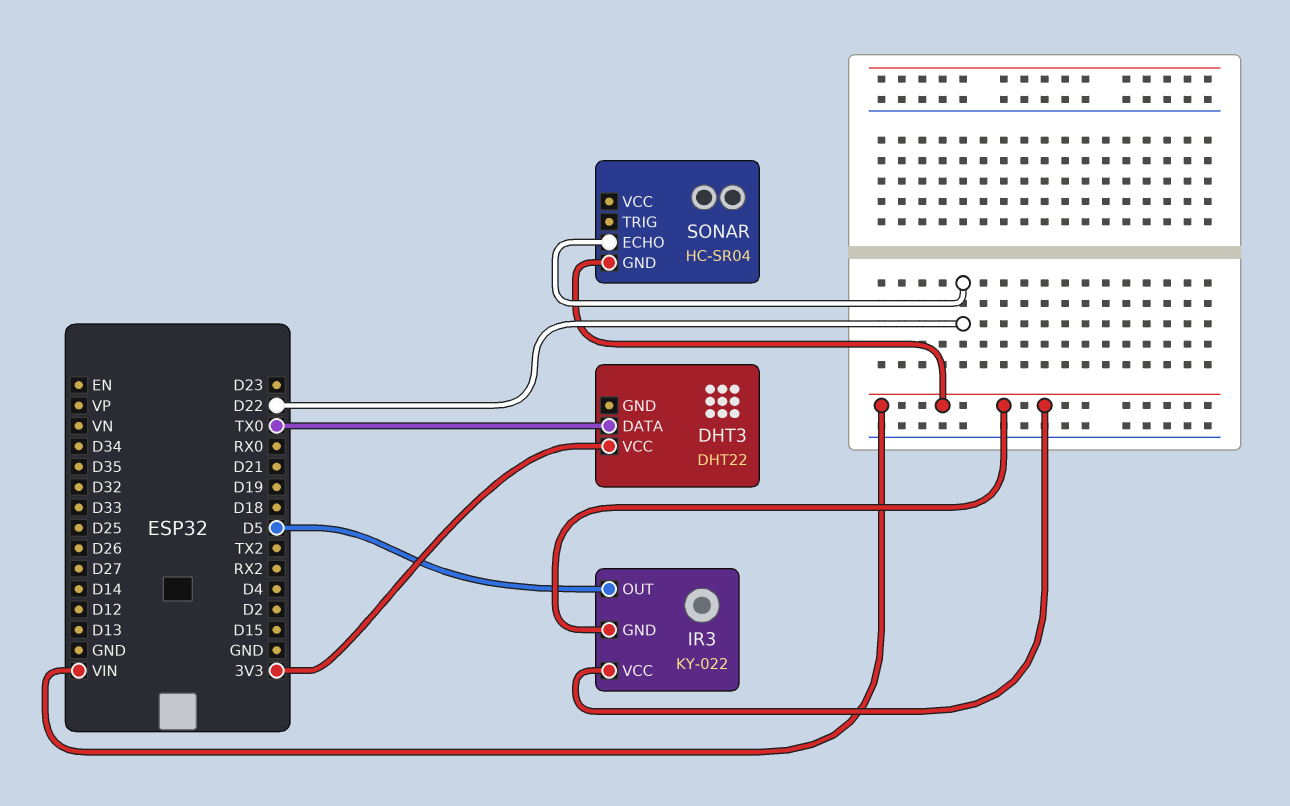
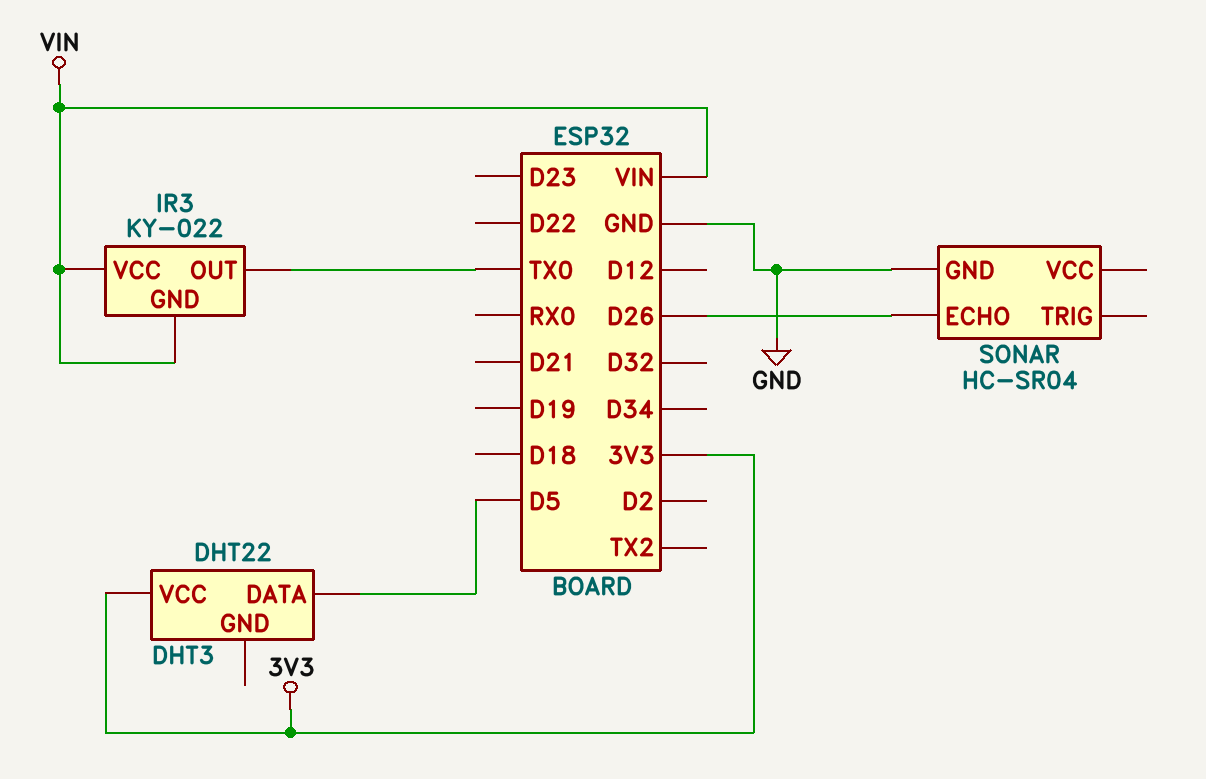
DHT3 pin DATA: TX0 -> D5
IR3 pin OUT: D5 -> TX0
SONAR pin ECHO: D22 -> D26
SONAR pin GND: VIN -> GND

